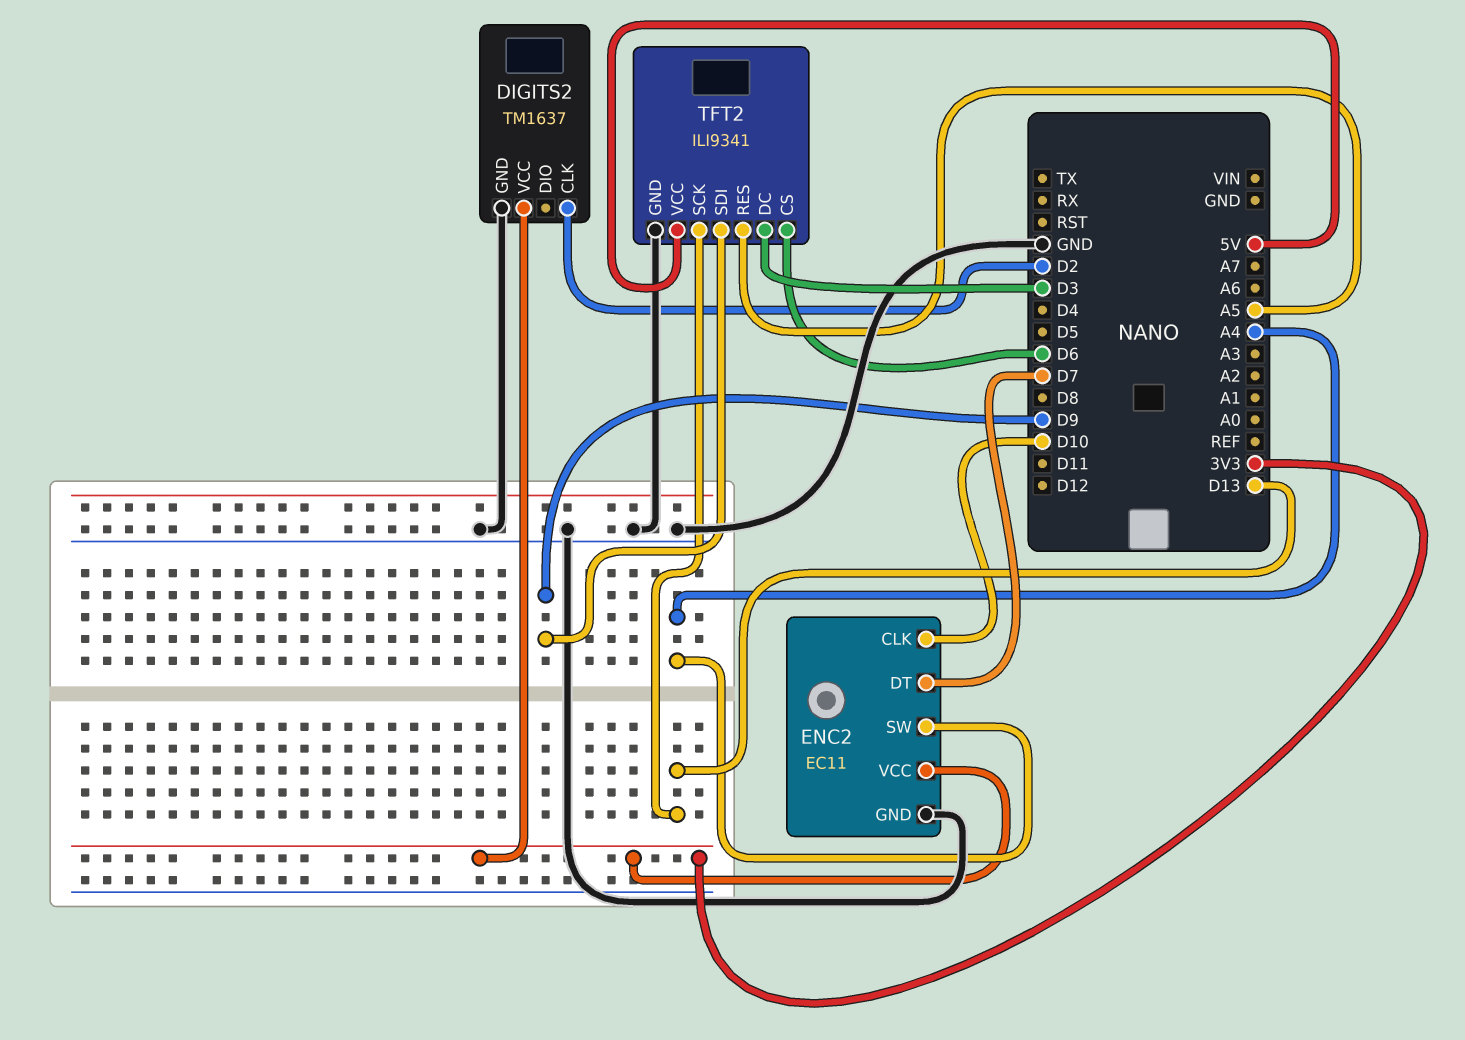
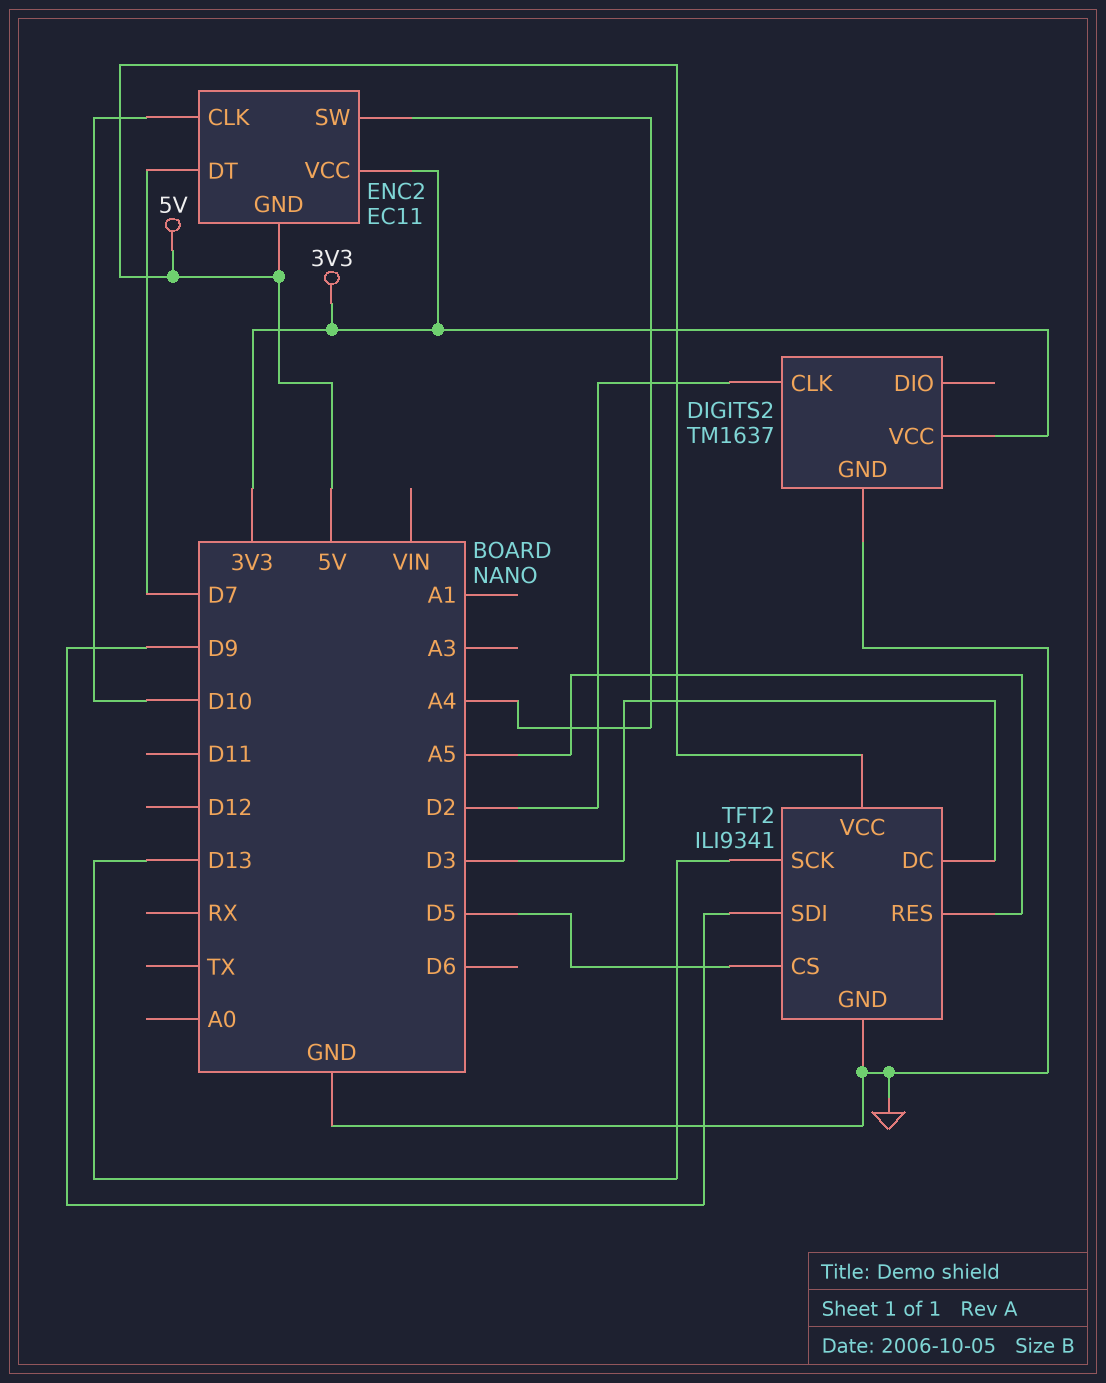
ENC2 pin GND: GND -> 5V
TFT2 pin CS: D6 -> D5

